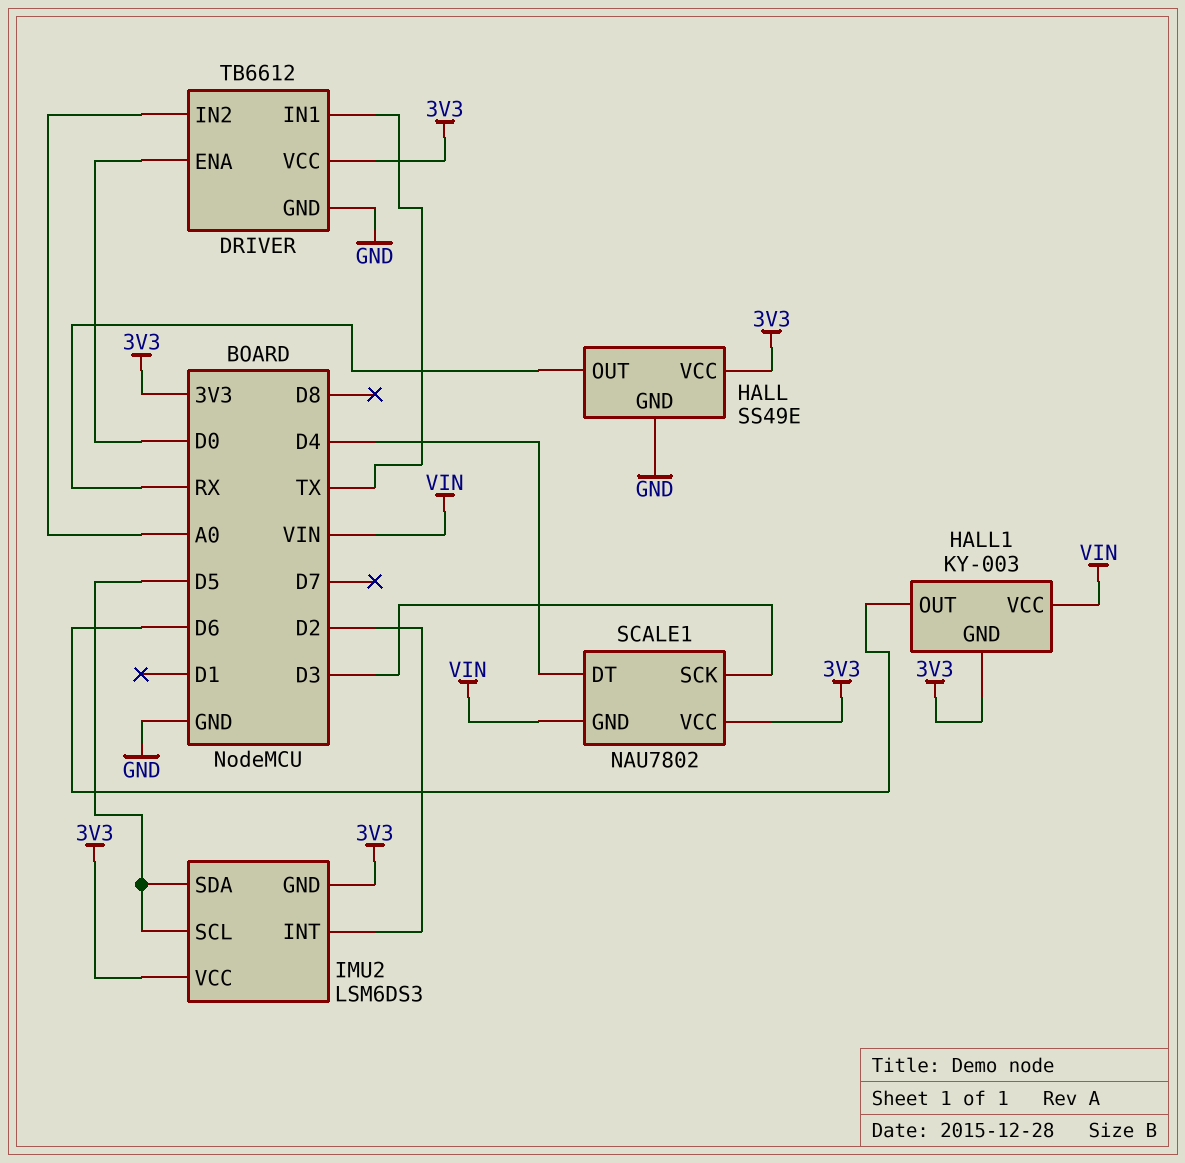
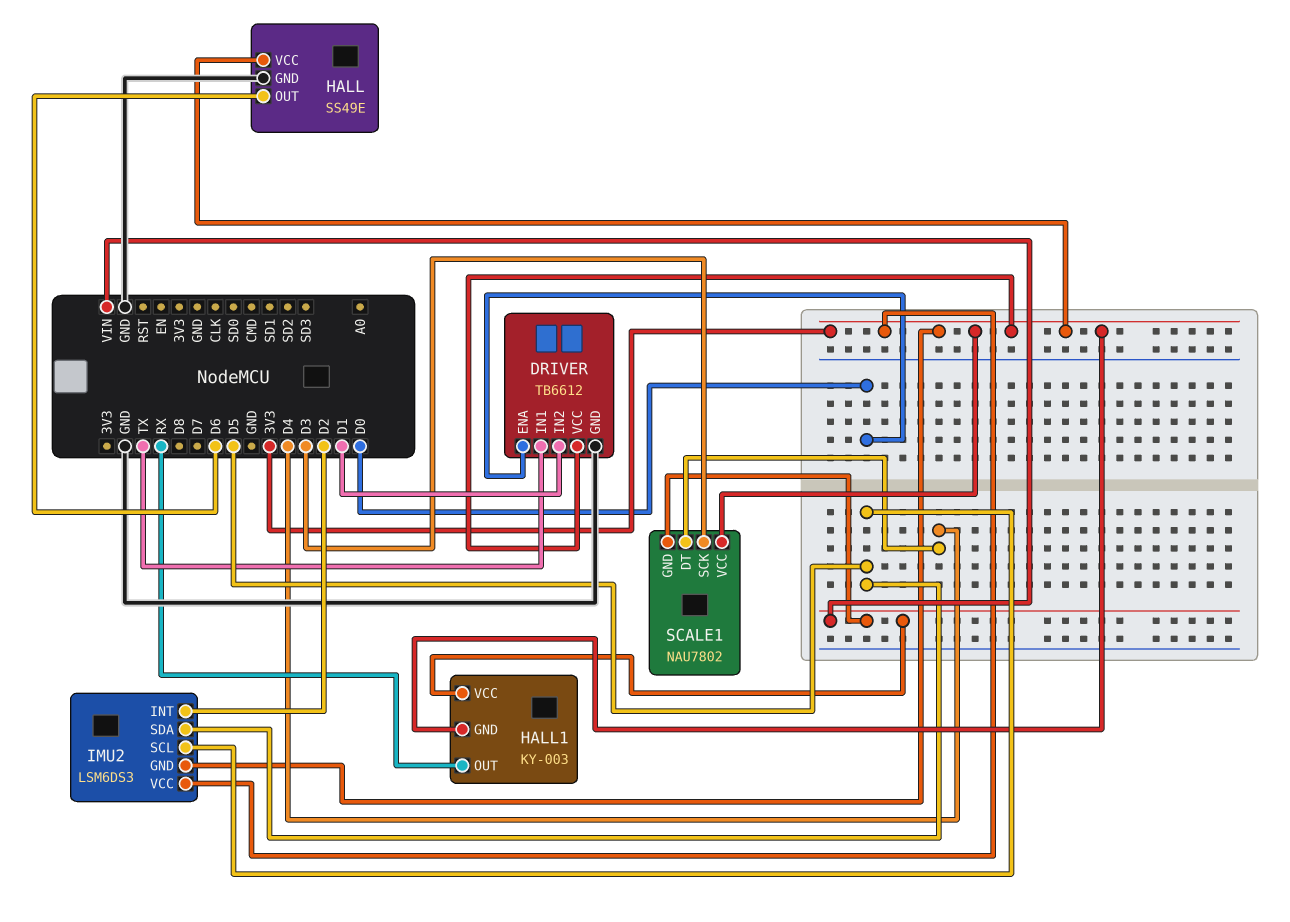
DRIVER pin IN2: A0 -> D1
HALL pin OUT: RX -> D6
HALL1 pin OUT: D6 -> RX

